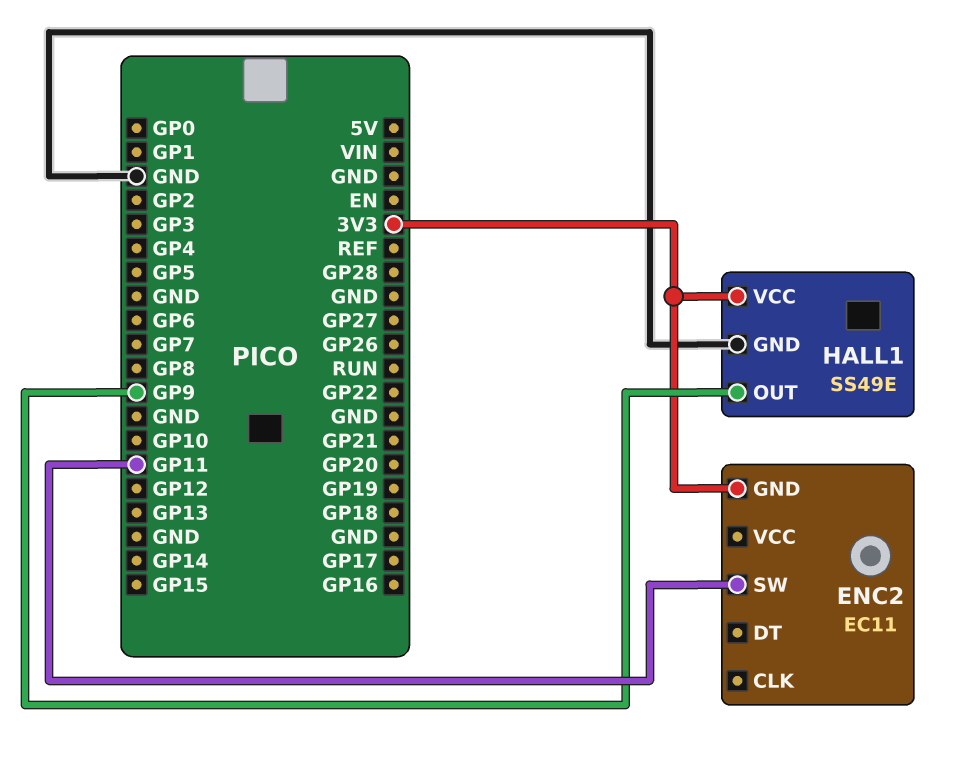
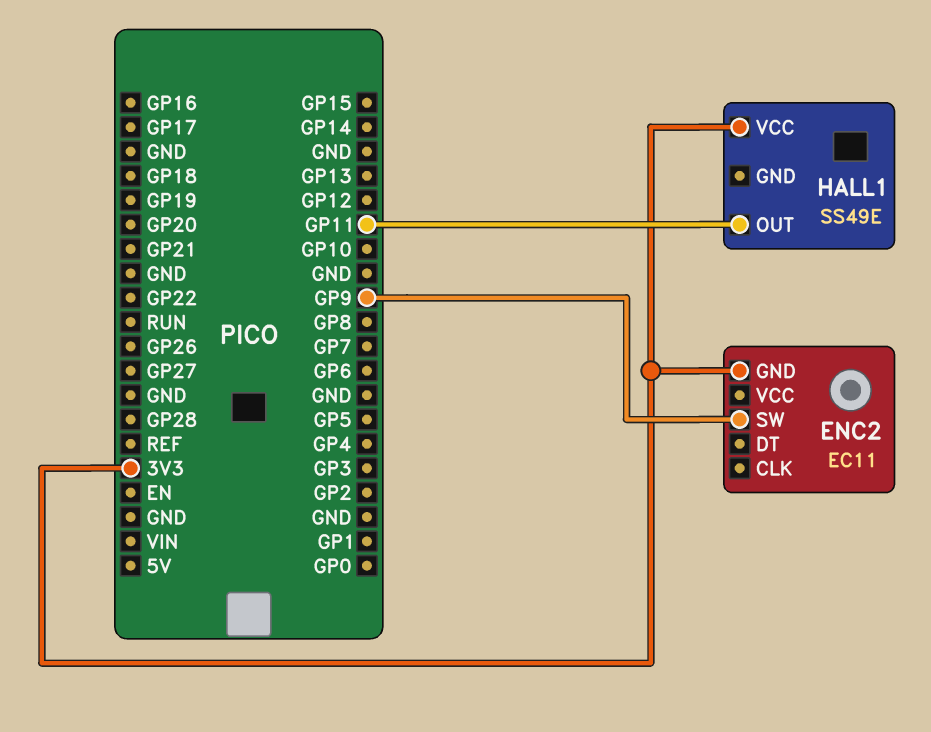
ENC2 pin SW: GP11 -> GP9
HALL1 pin GND: GND -> none
HALL1 pin OUT: GP9 -> GP11

